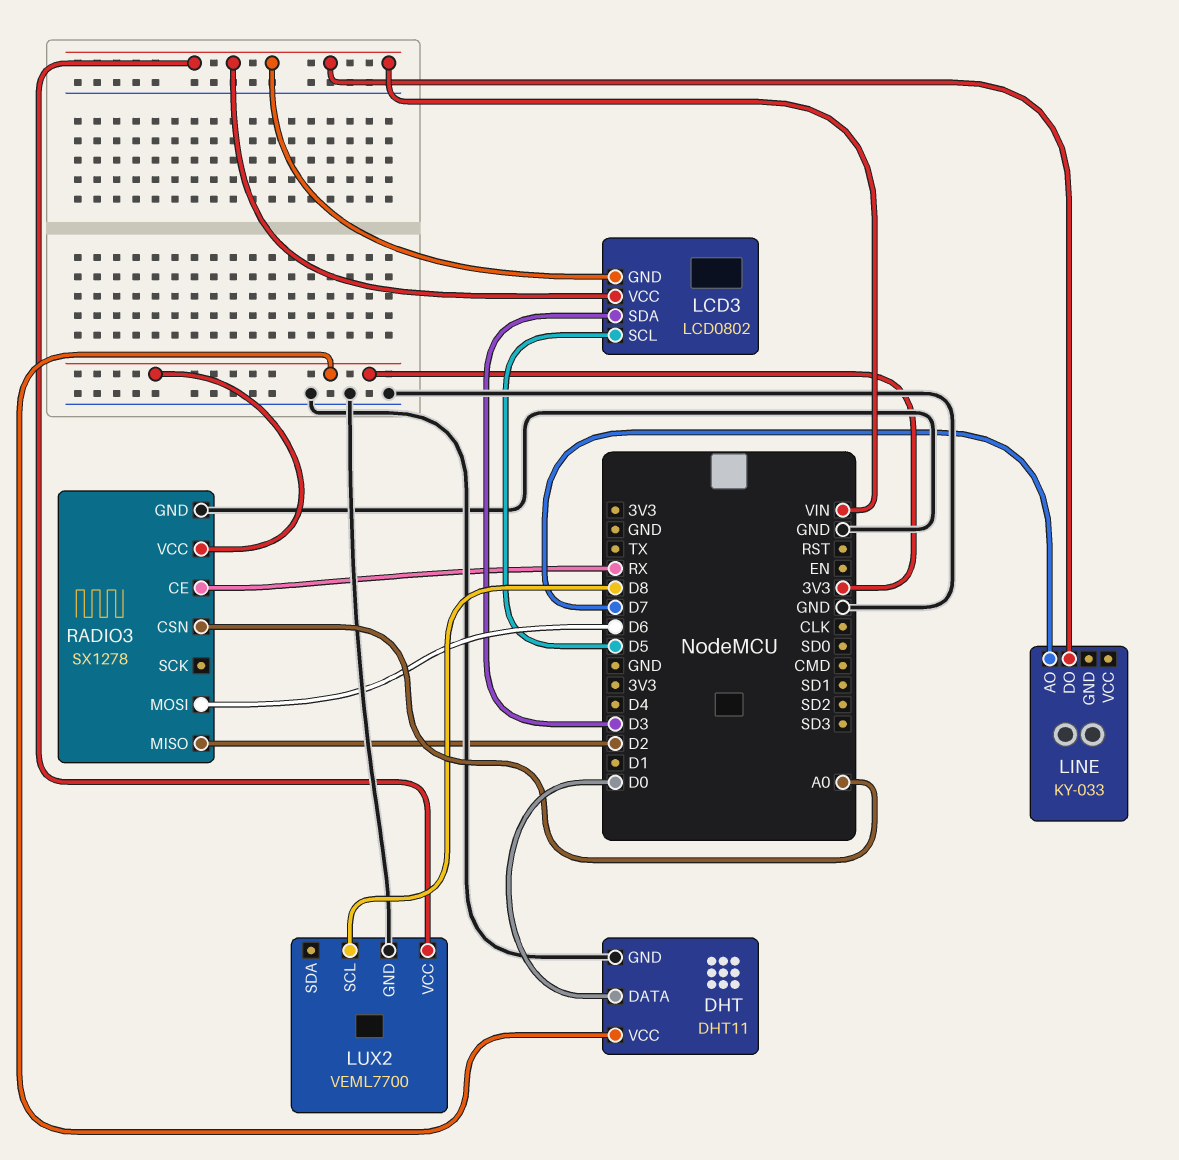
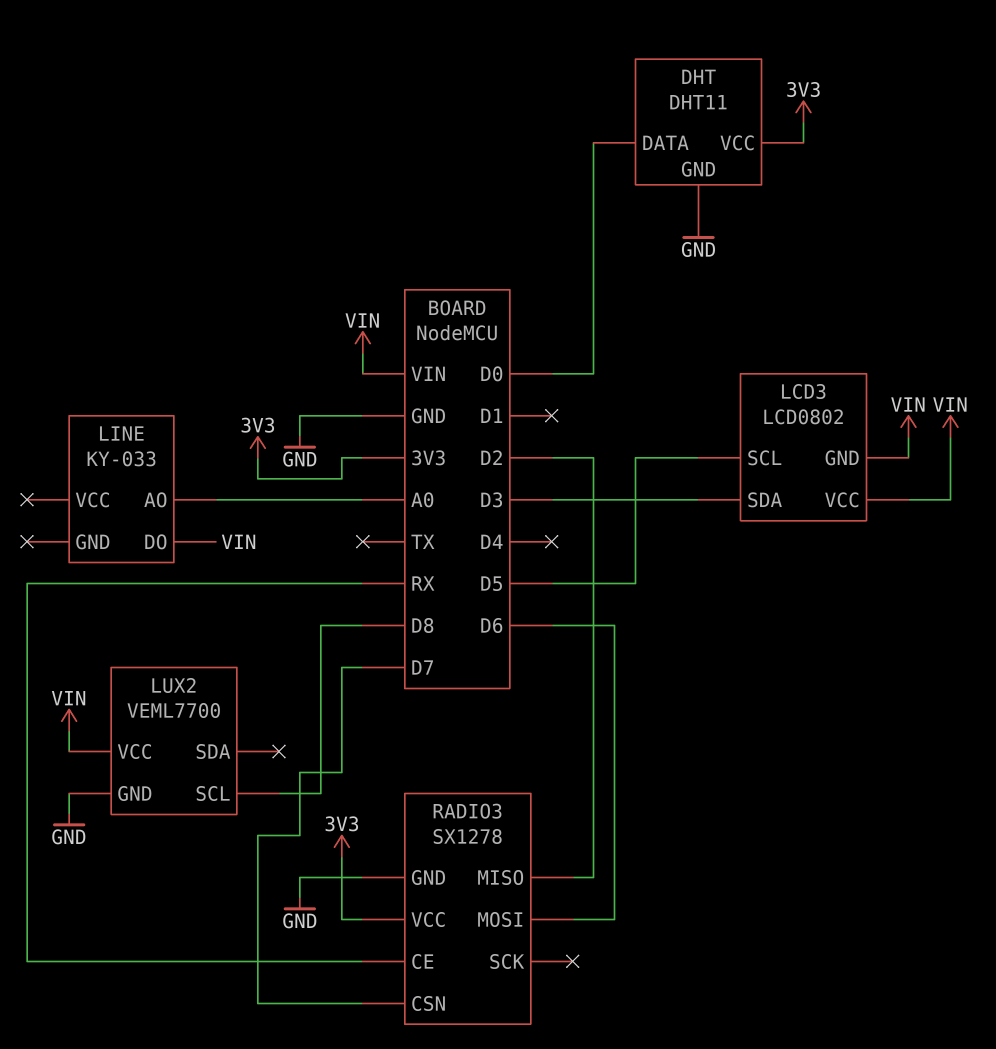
LINE pin AO: D7 -> A0
RADIO3 pin CSN: A0 -> D7

